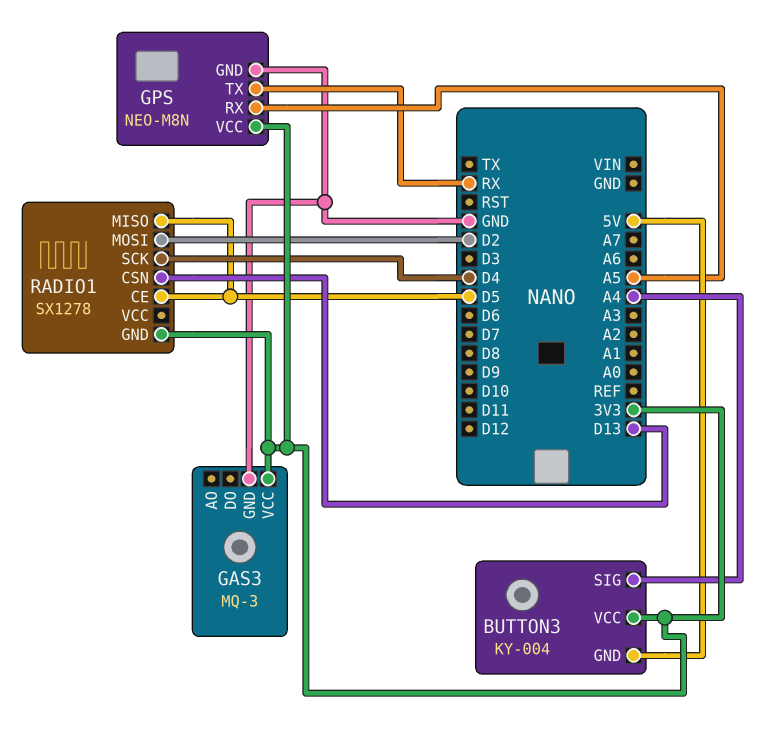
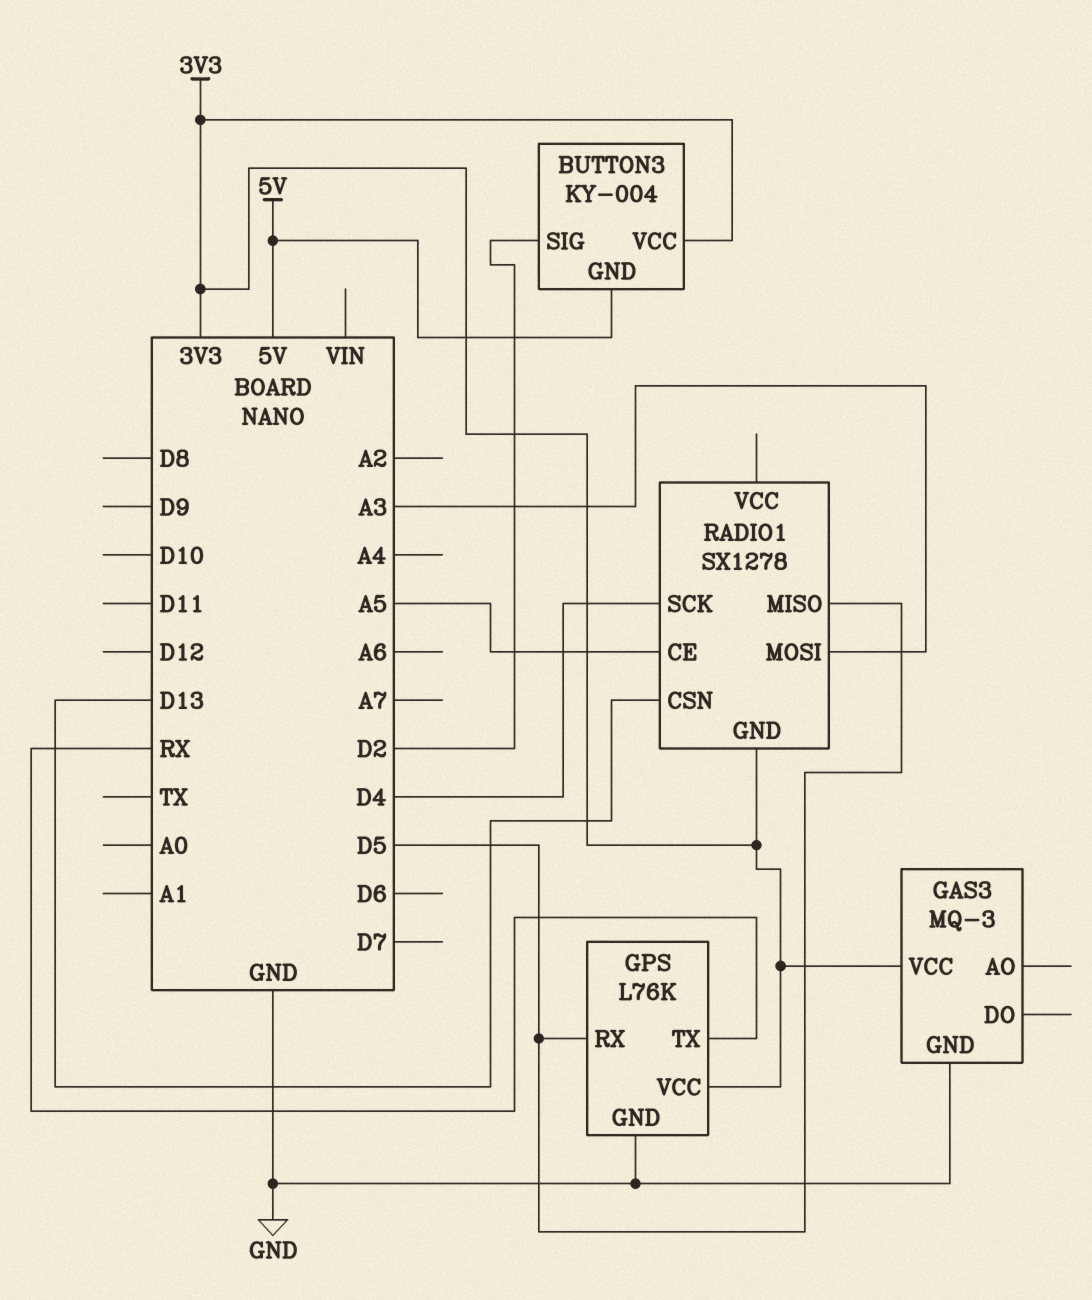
BUTTON3 pin SIG: A4 -> D2
GPS: NEO-M8N -> L76K
GPS pin RX: A5 -> D5
RADIO1 pin CE: D5 -> A5
RADIO1 pin MOSI: D2 -> A3

